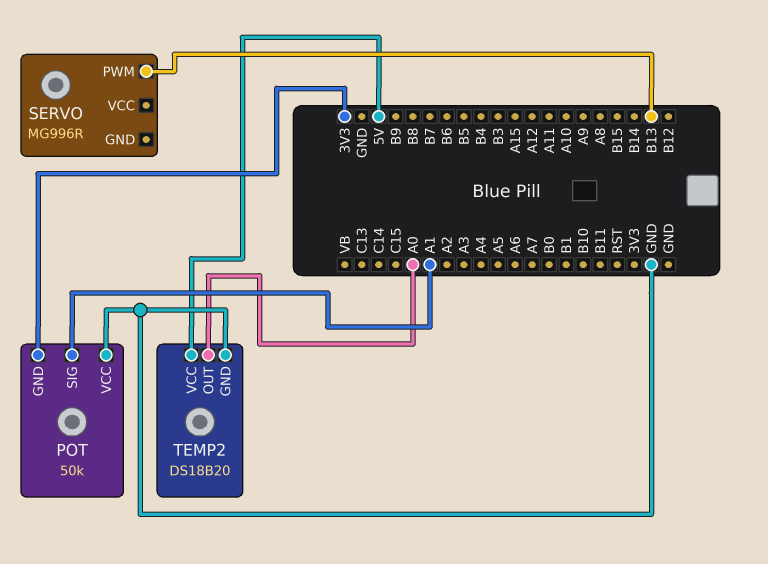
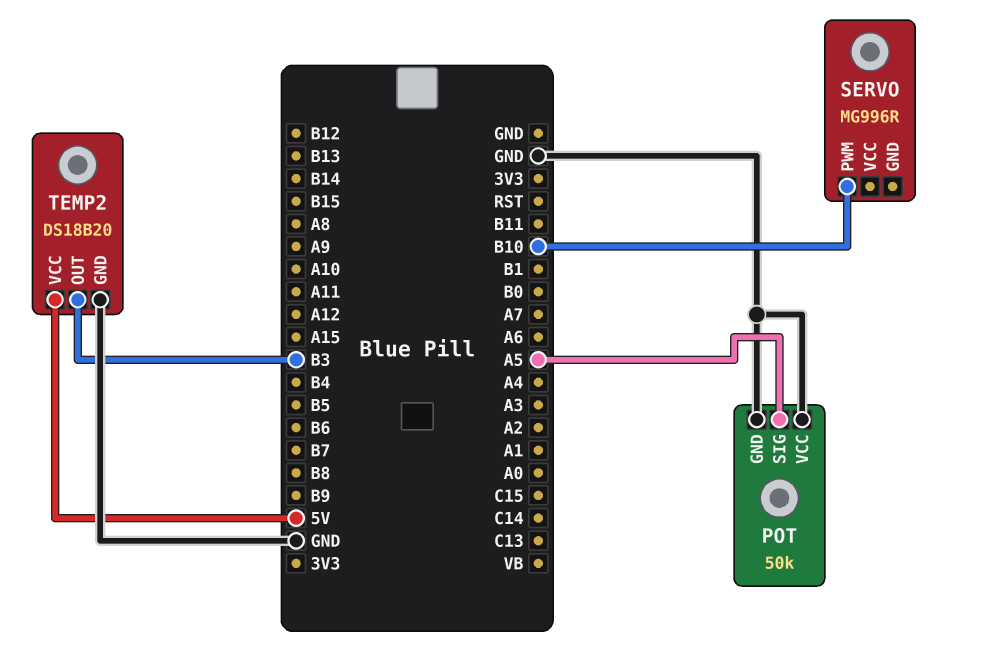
POT pin GND: 3V3 -> GND
POT pin SIG: A1 -> A5
SERVO pin PWM: B13 -> B10
TEMP2 pin OUT: A0 -> B3

